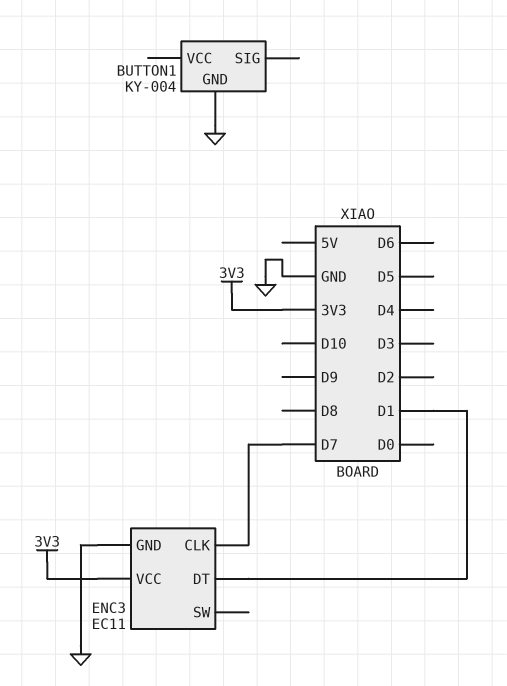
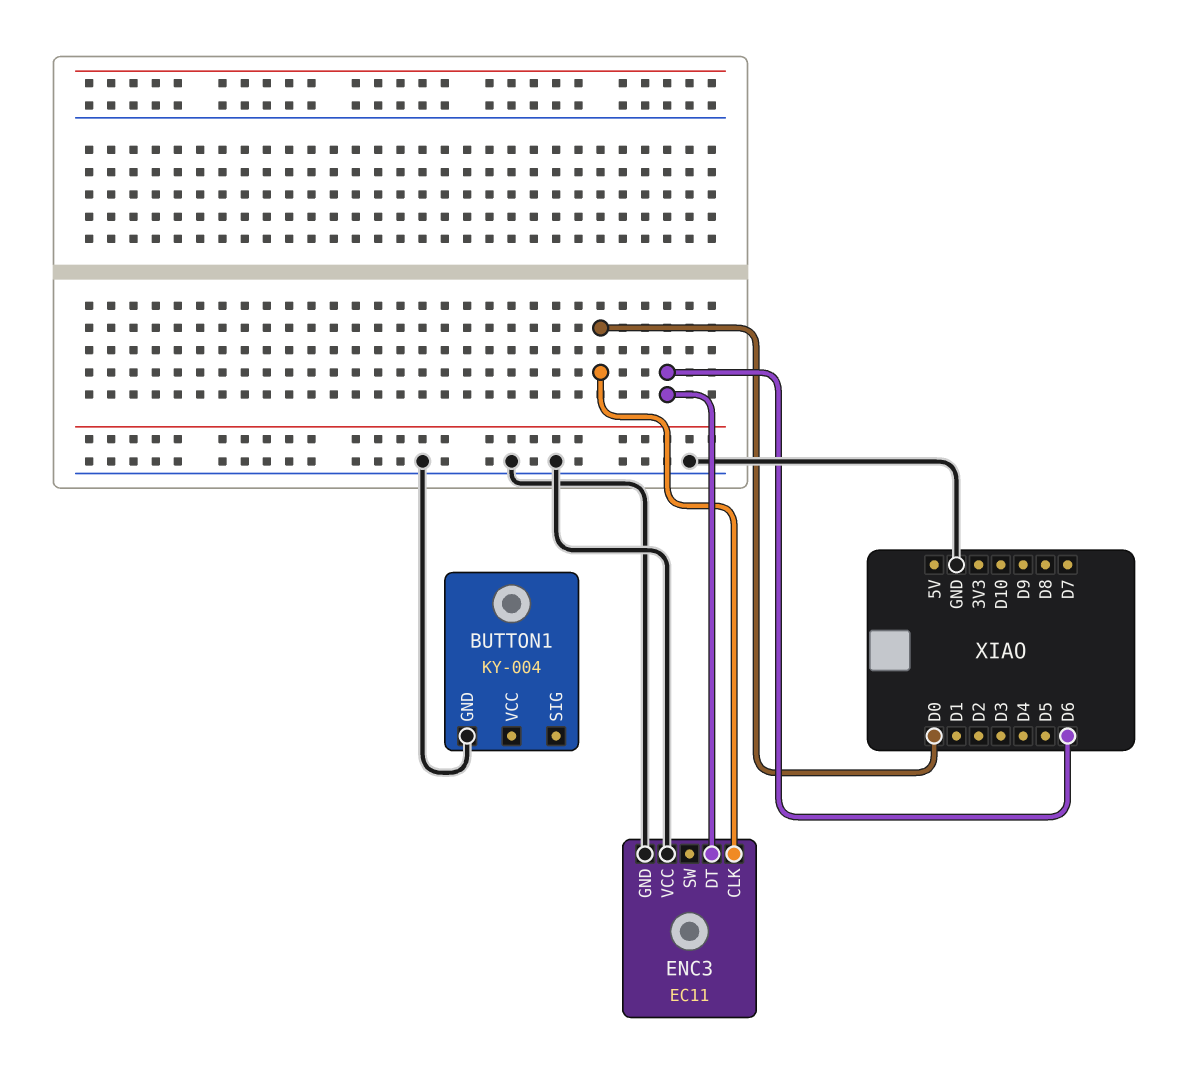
ENC3 pin CLK: D7 -> D0
ENC3 pin DT: D1 -> D6
ENC3 pin VCC: 3V3 -> GND

